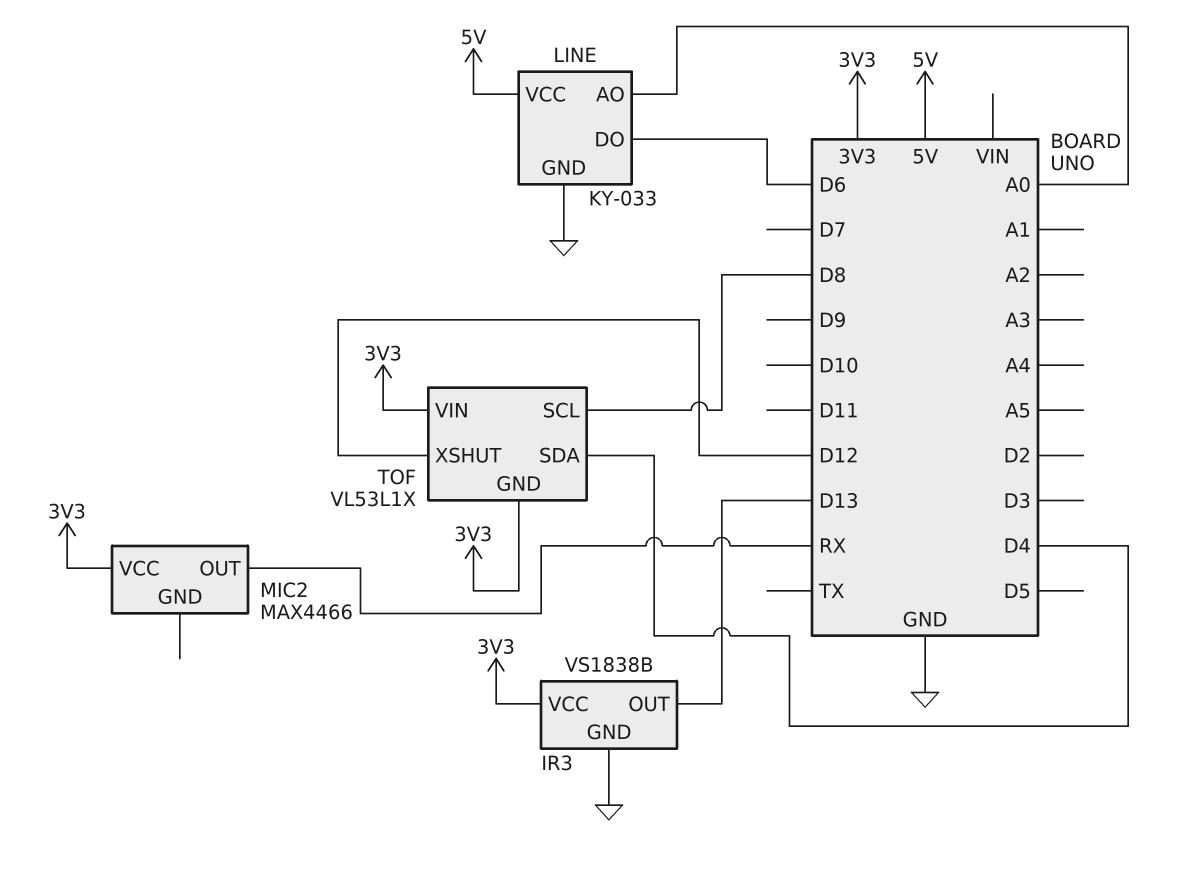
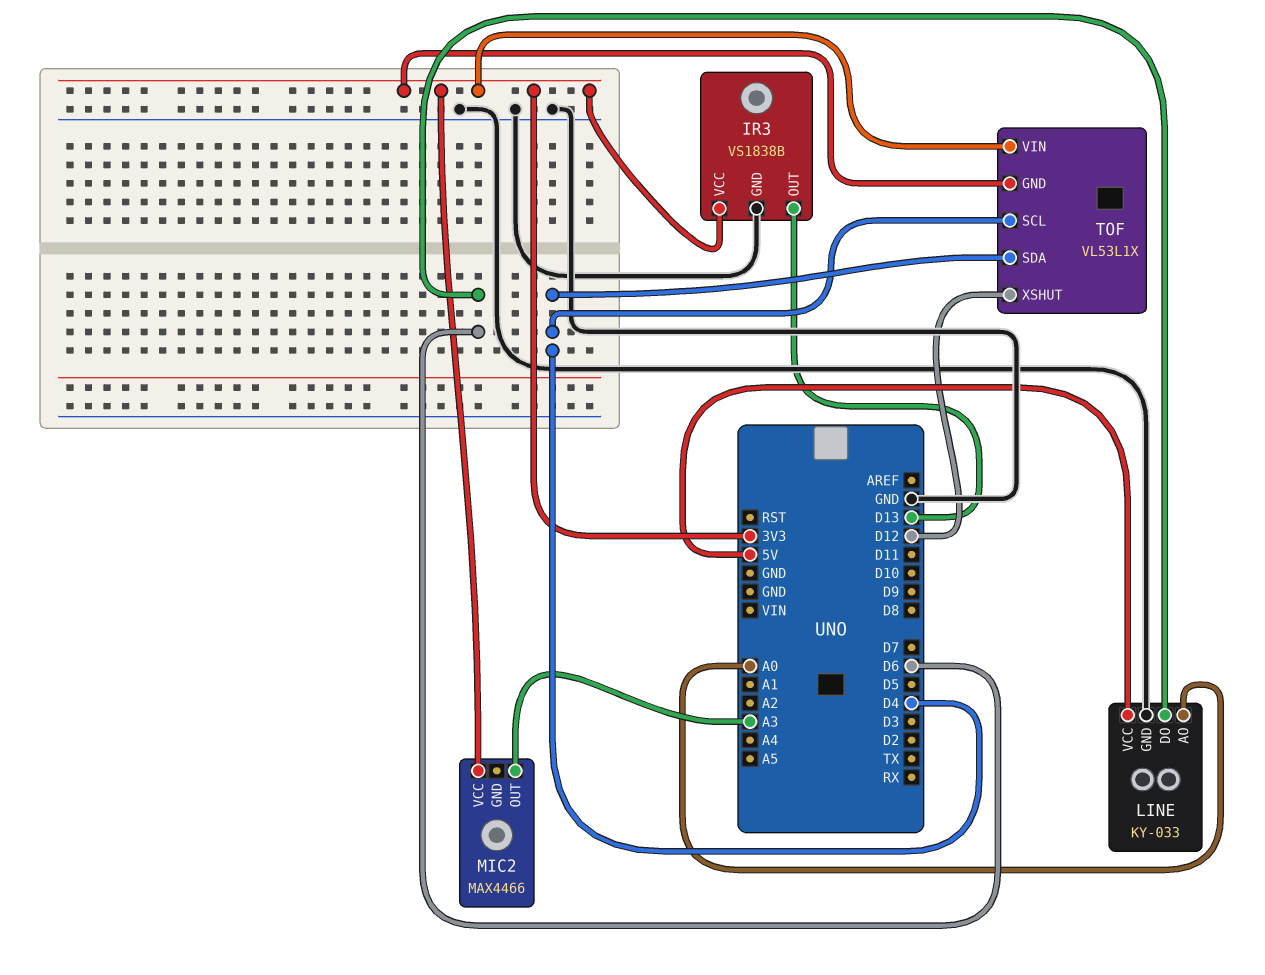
MIC2 pin OUT: RX -> A3
TOF pin SCL: D8 -> D4

